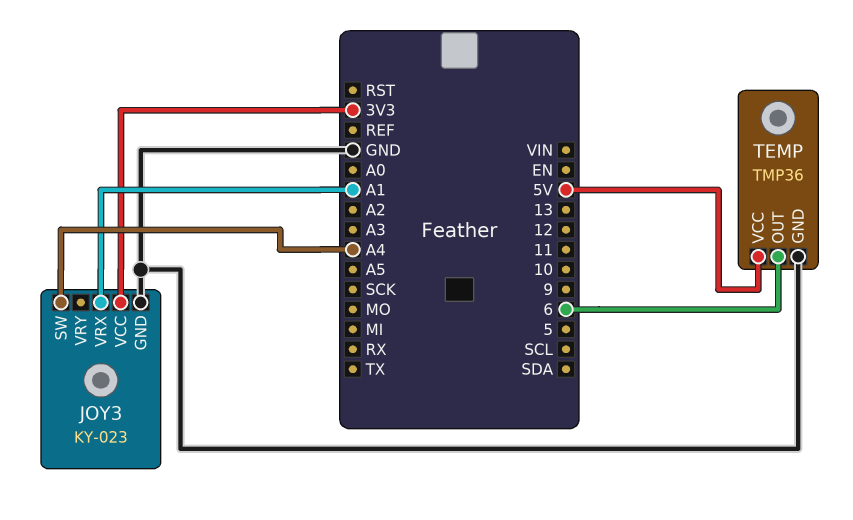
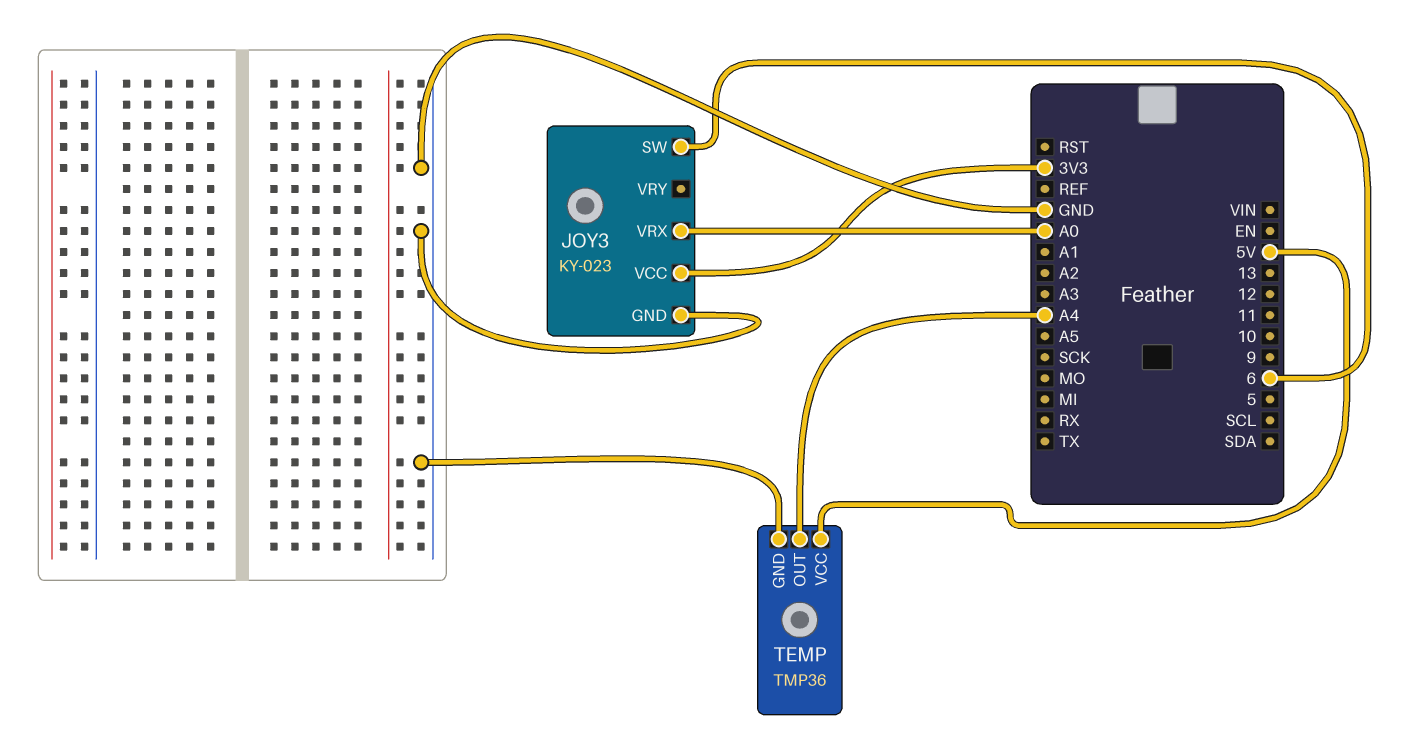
JOY3 pin SW: A4 -> 6
JOY3 pin VRX: A1 -> A0
TEMP pin OUT: 6 -> A4

